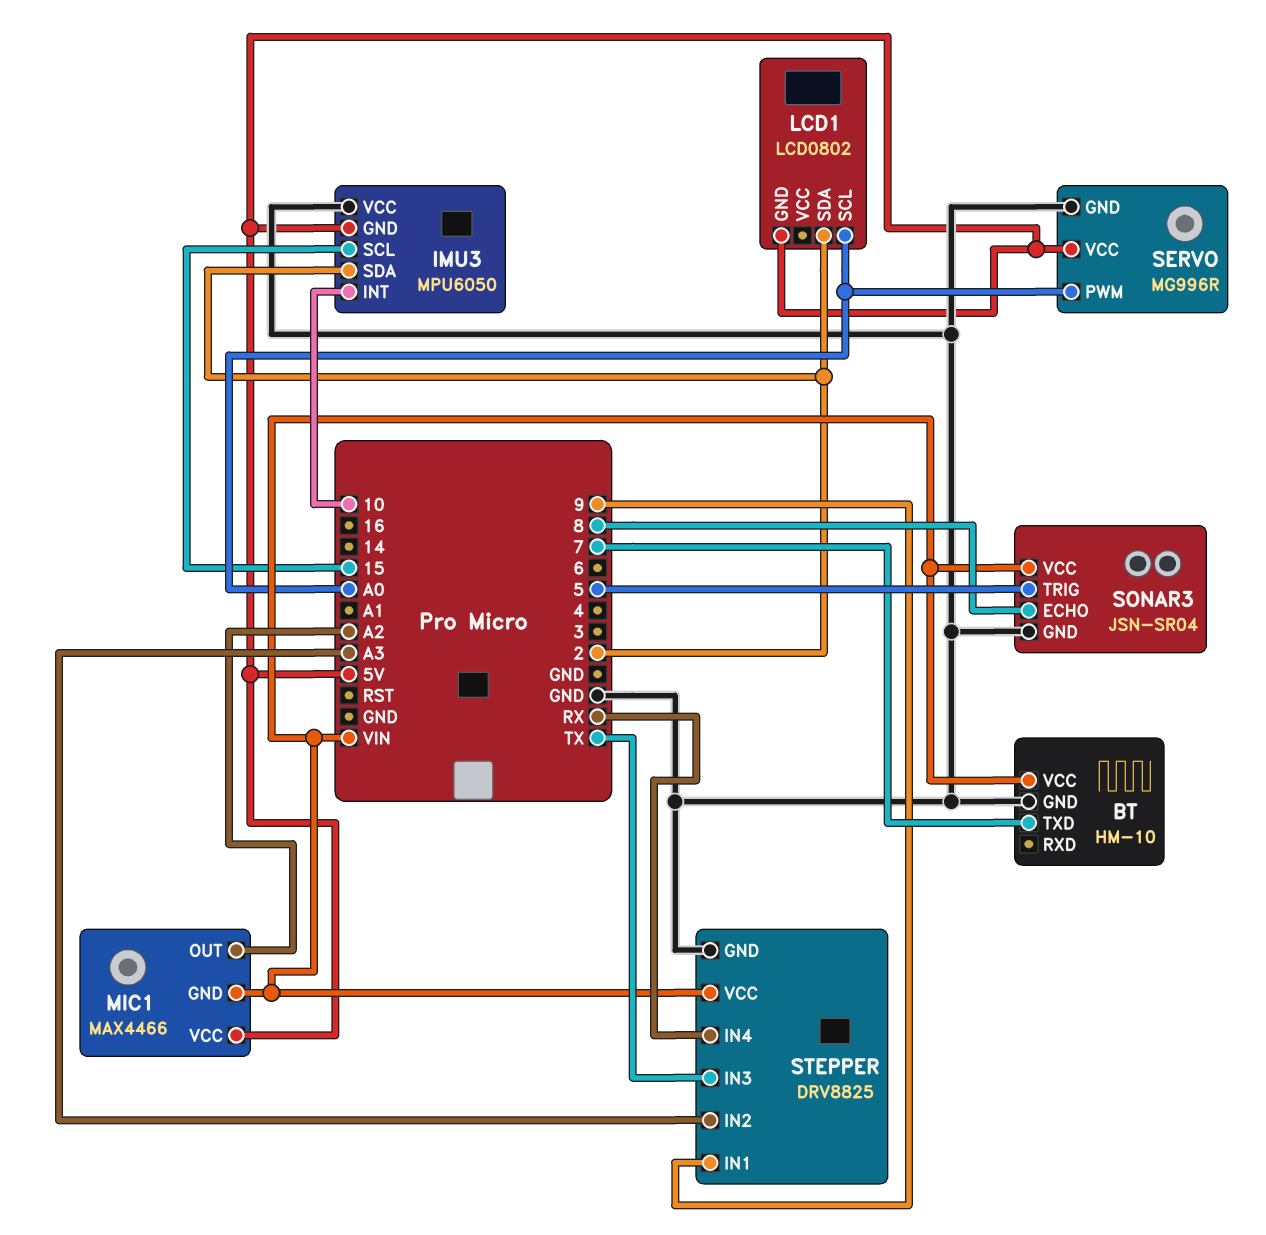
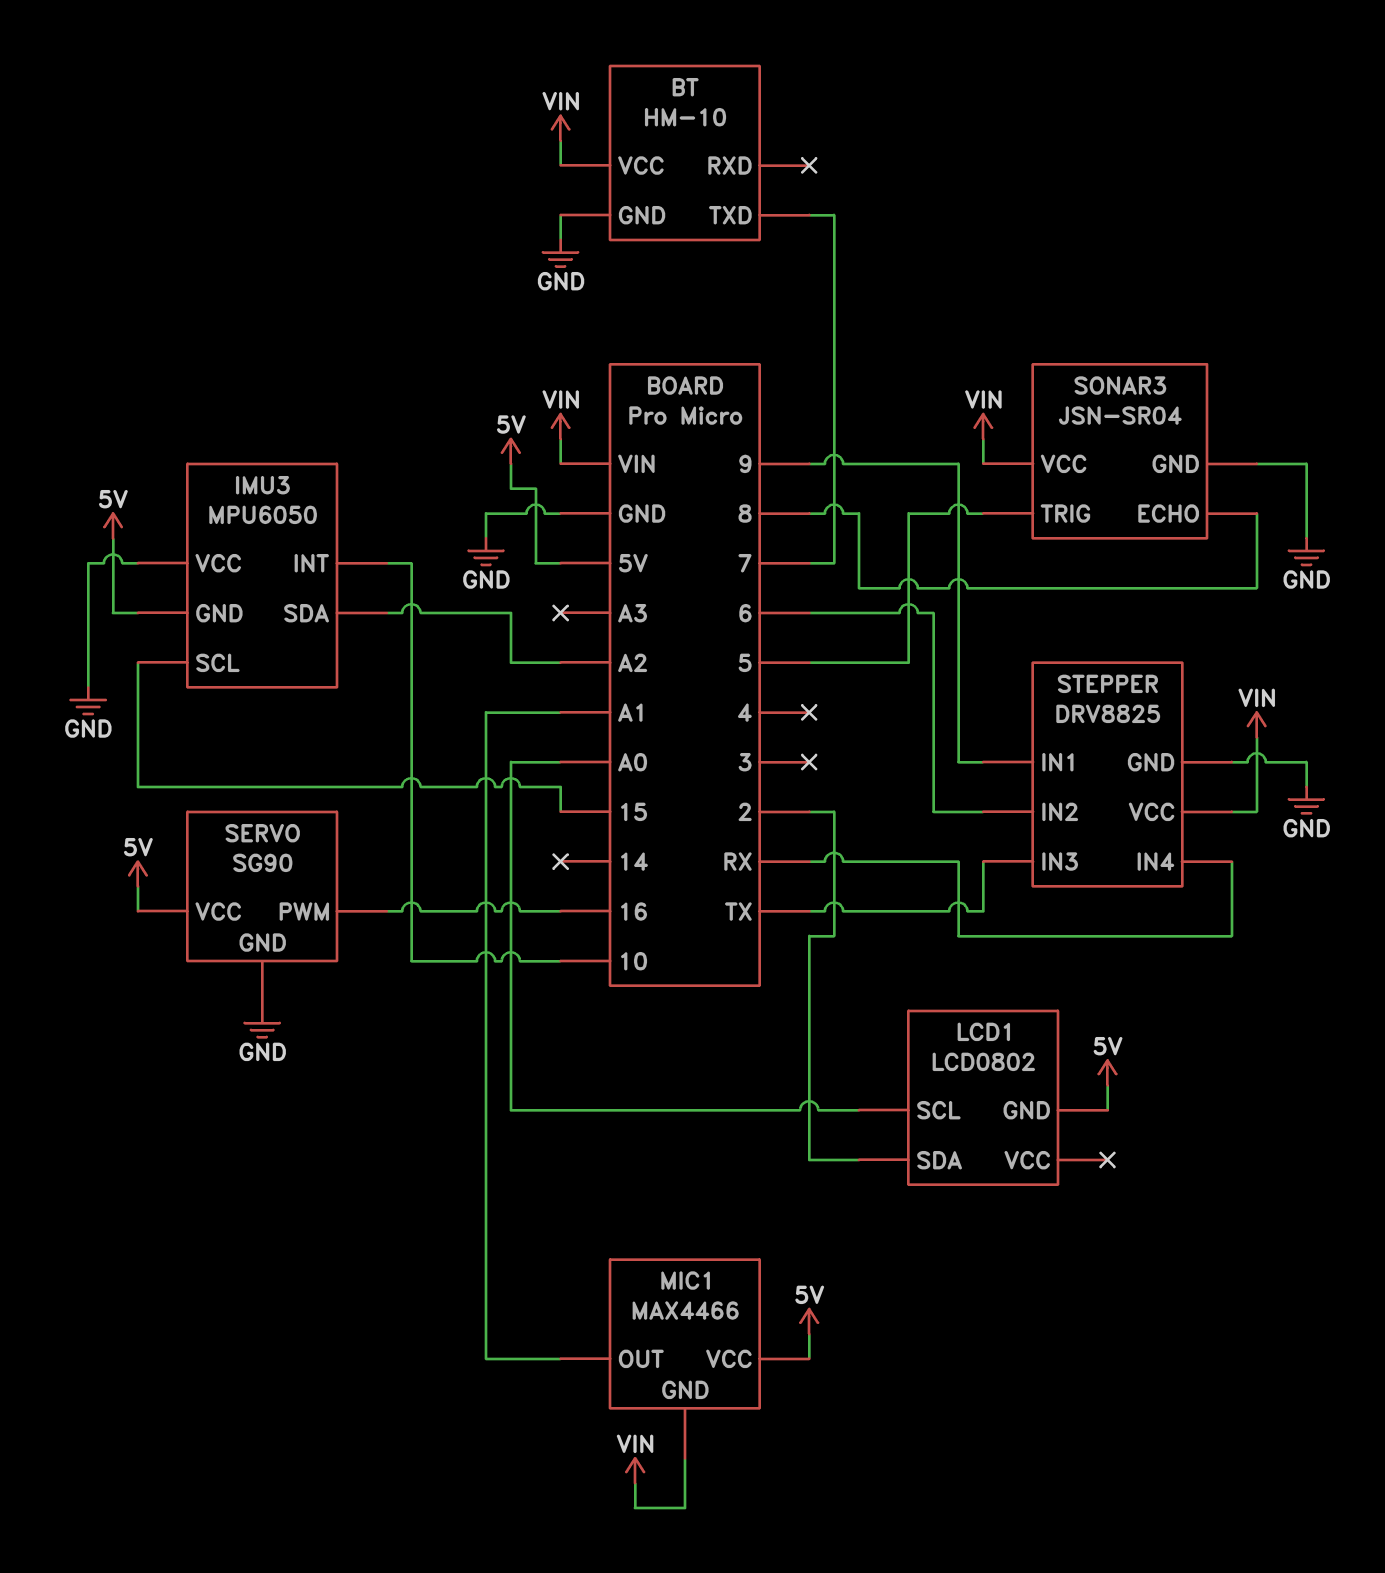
IMU3 pin SDA: 2 -> A2
MIC1 pin OUT: A2 -> A1
SERVO: MG996R -> SG90
SERVO pin PWM: A0 -> 16
STEPPER pin IN2: A3 -> 6

